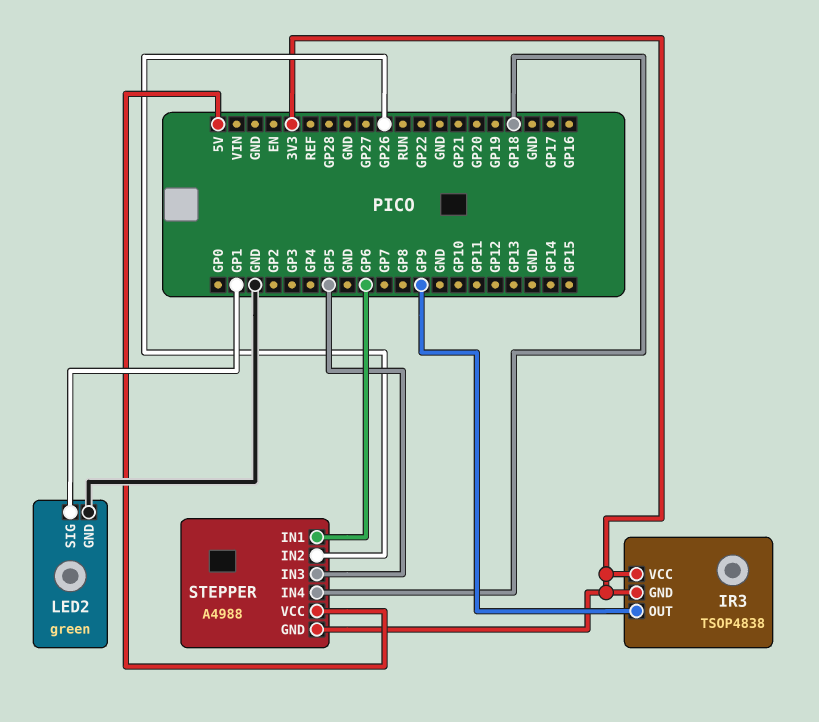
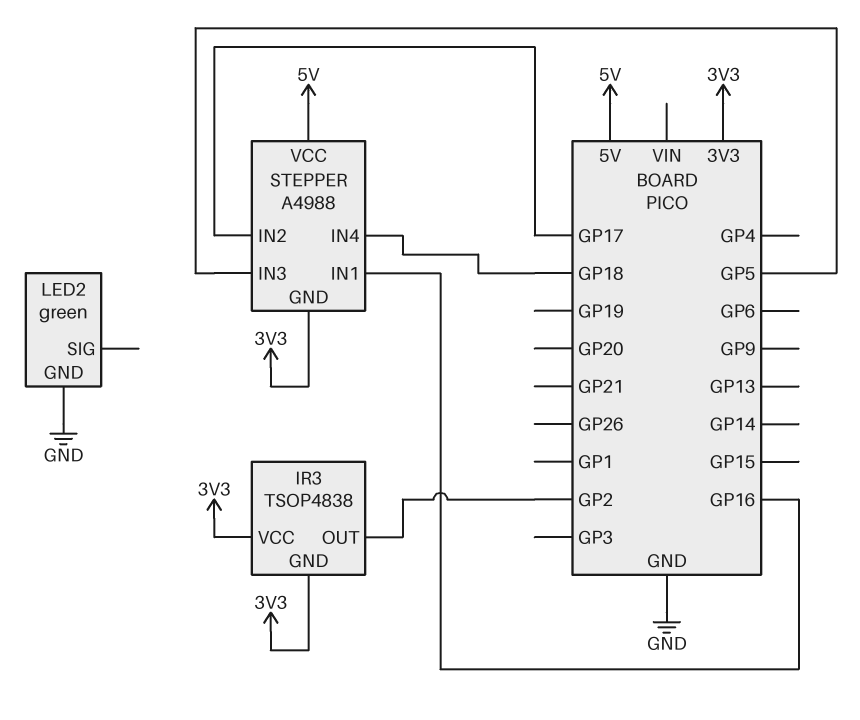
IR3 pin OUT: GP9 -> GP2
LED2 pin SIG: GP1 -> none
STEPPER pin IN1: GP6 -> GP16
STEPPER pin IN2: GP26 -> GP17

